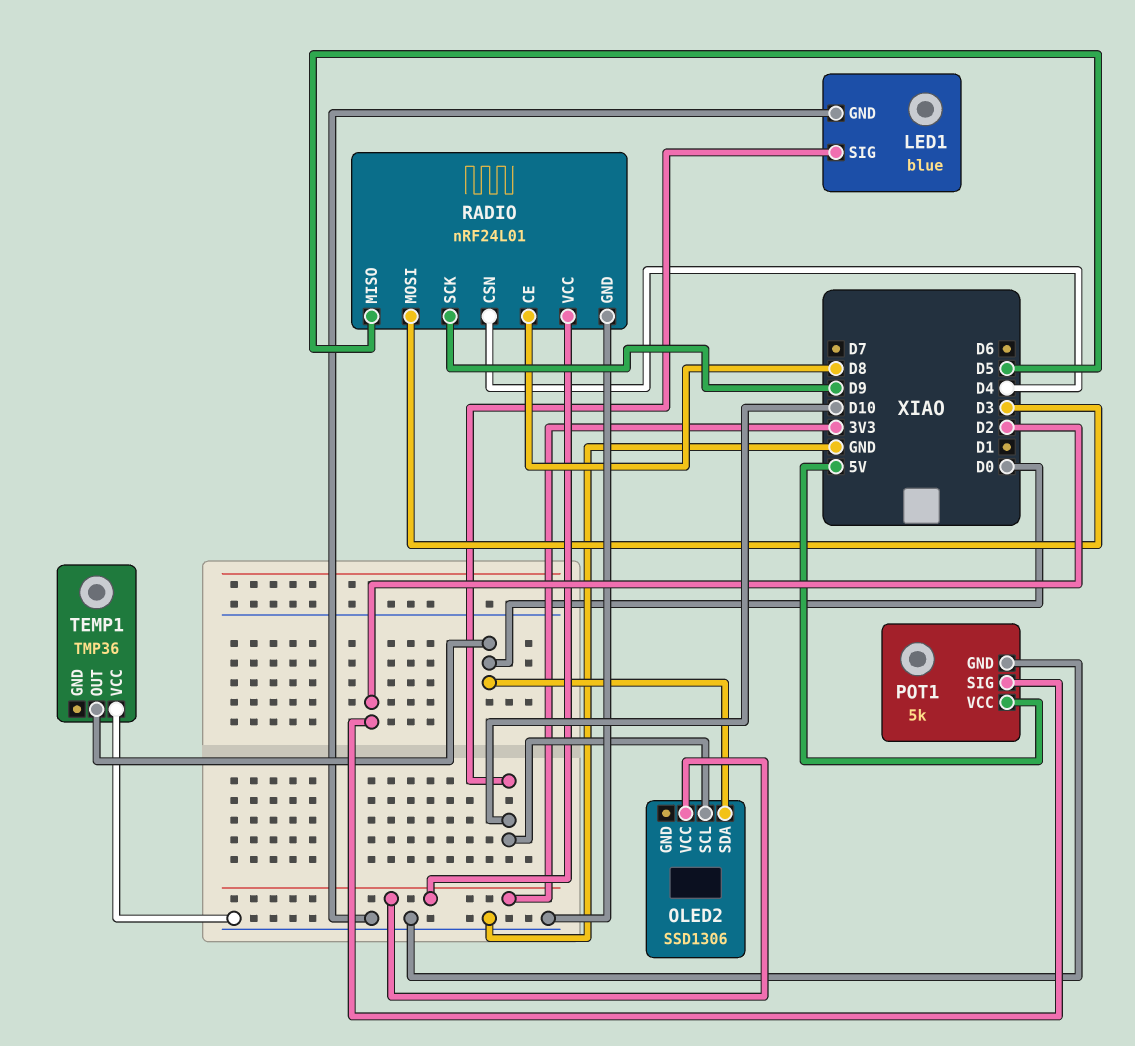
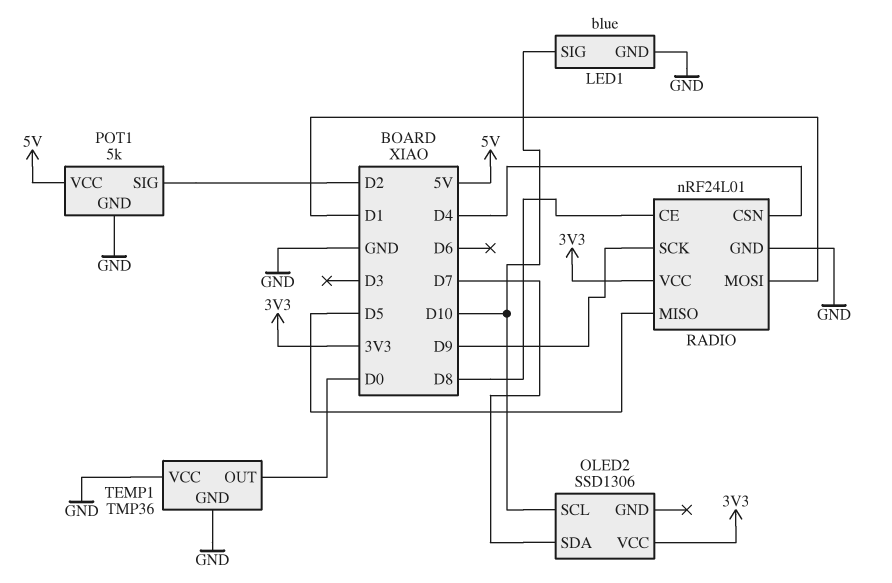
OLED2 pin SDA: D0 -> D7
RADIO pin MOSI: D3 -> D1
TEMP1 pin GND: none -> GND

